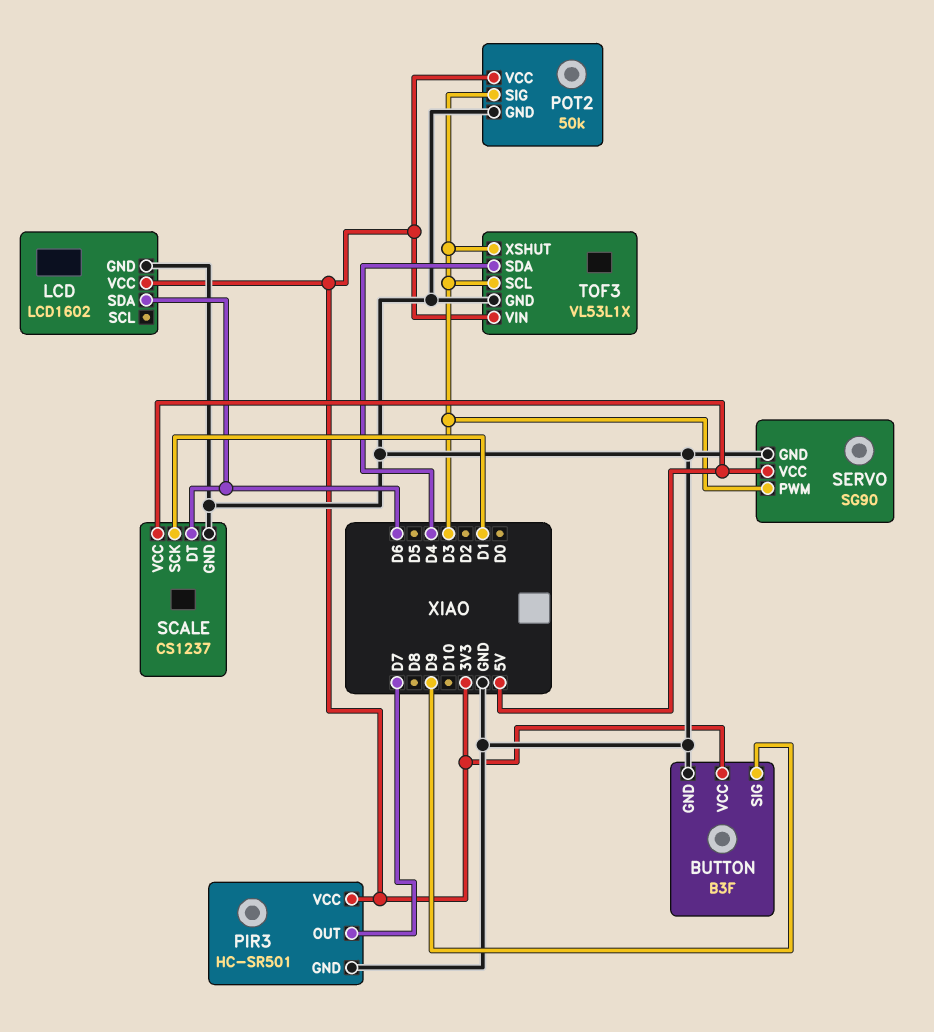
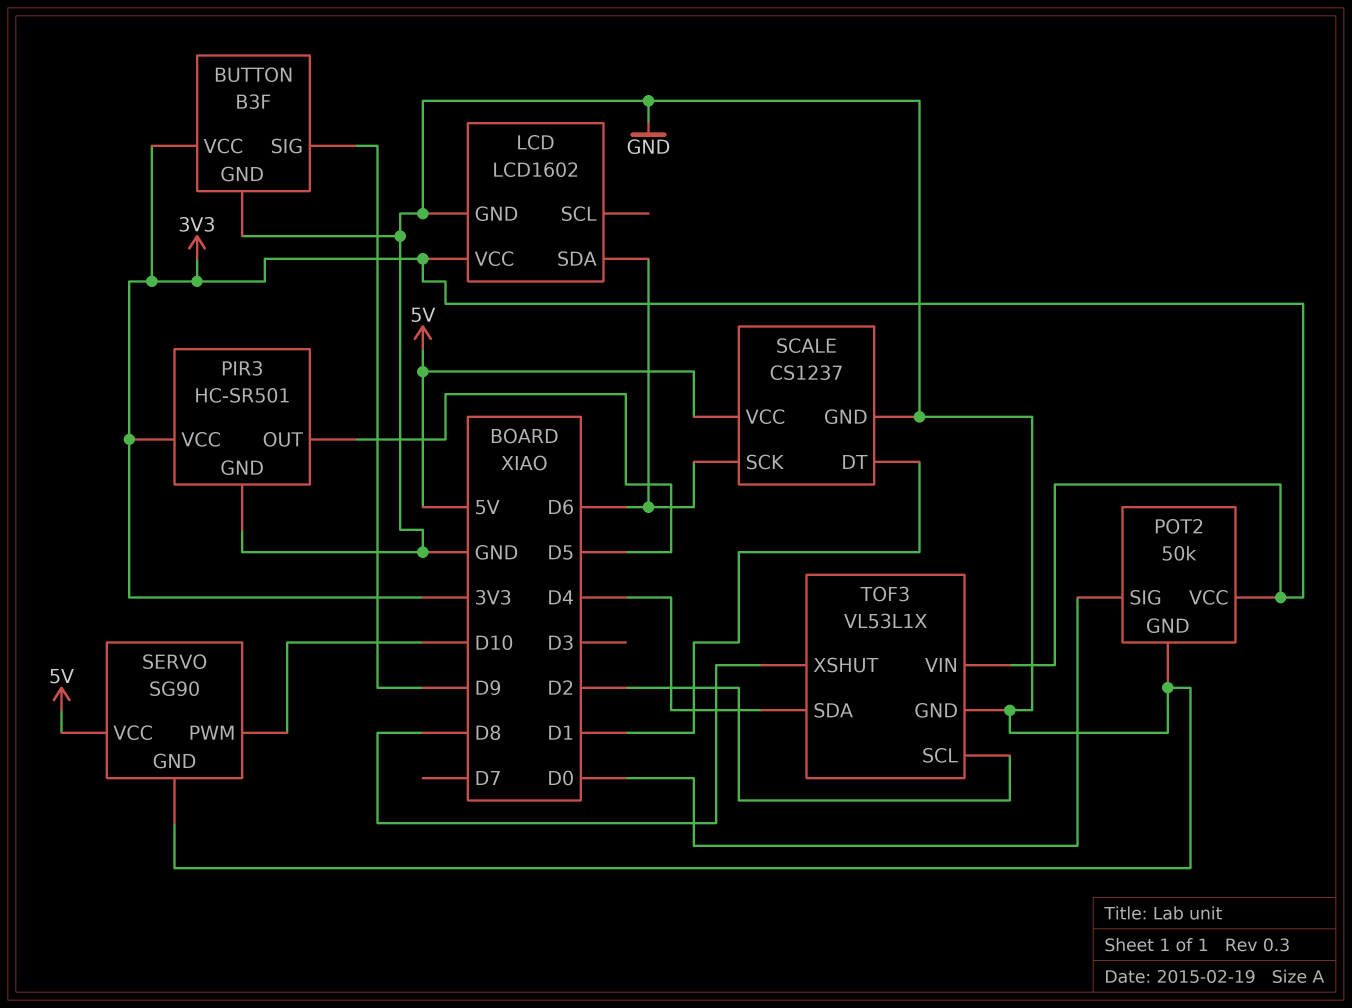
PIR3 pin OUT: D7 -> D5
POT2 pin SIG: D3 -> D0
SCALE pin DT: D6 -> D1
SCALE pin SCK: D1 -> D6
SERVO pin PWM: D3 -> D10
TOF3 pin SCL: D3 -> D2
TOF3 pin XSHUT: D3 -> D8

